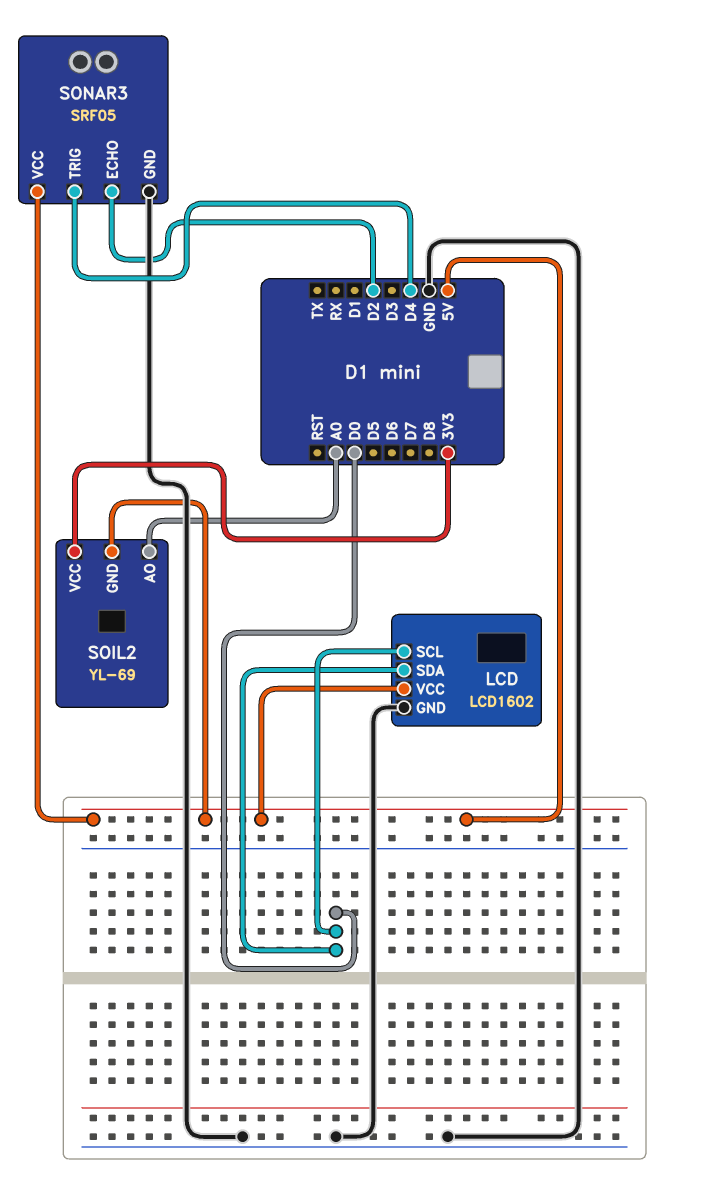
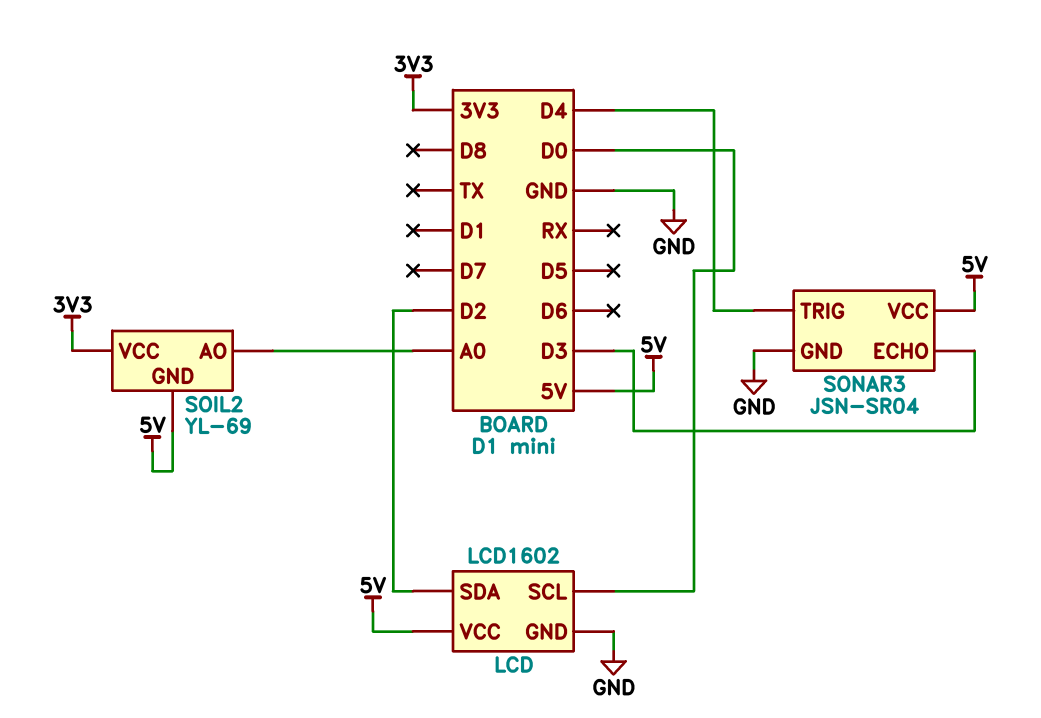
LCD pin SDA: D0 -> D2
SONAR3: SRF05 -> JSN-SR04
SONAR3 pin ECHO: D2 -> D3

